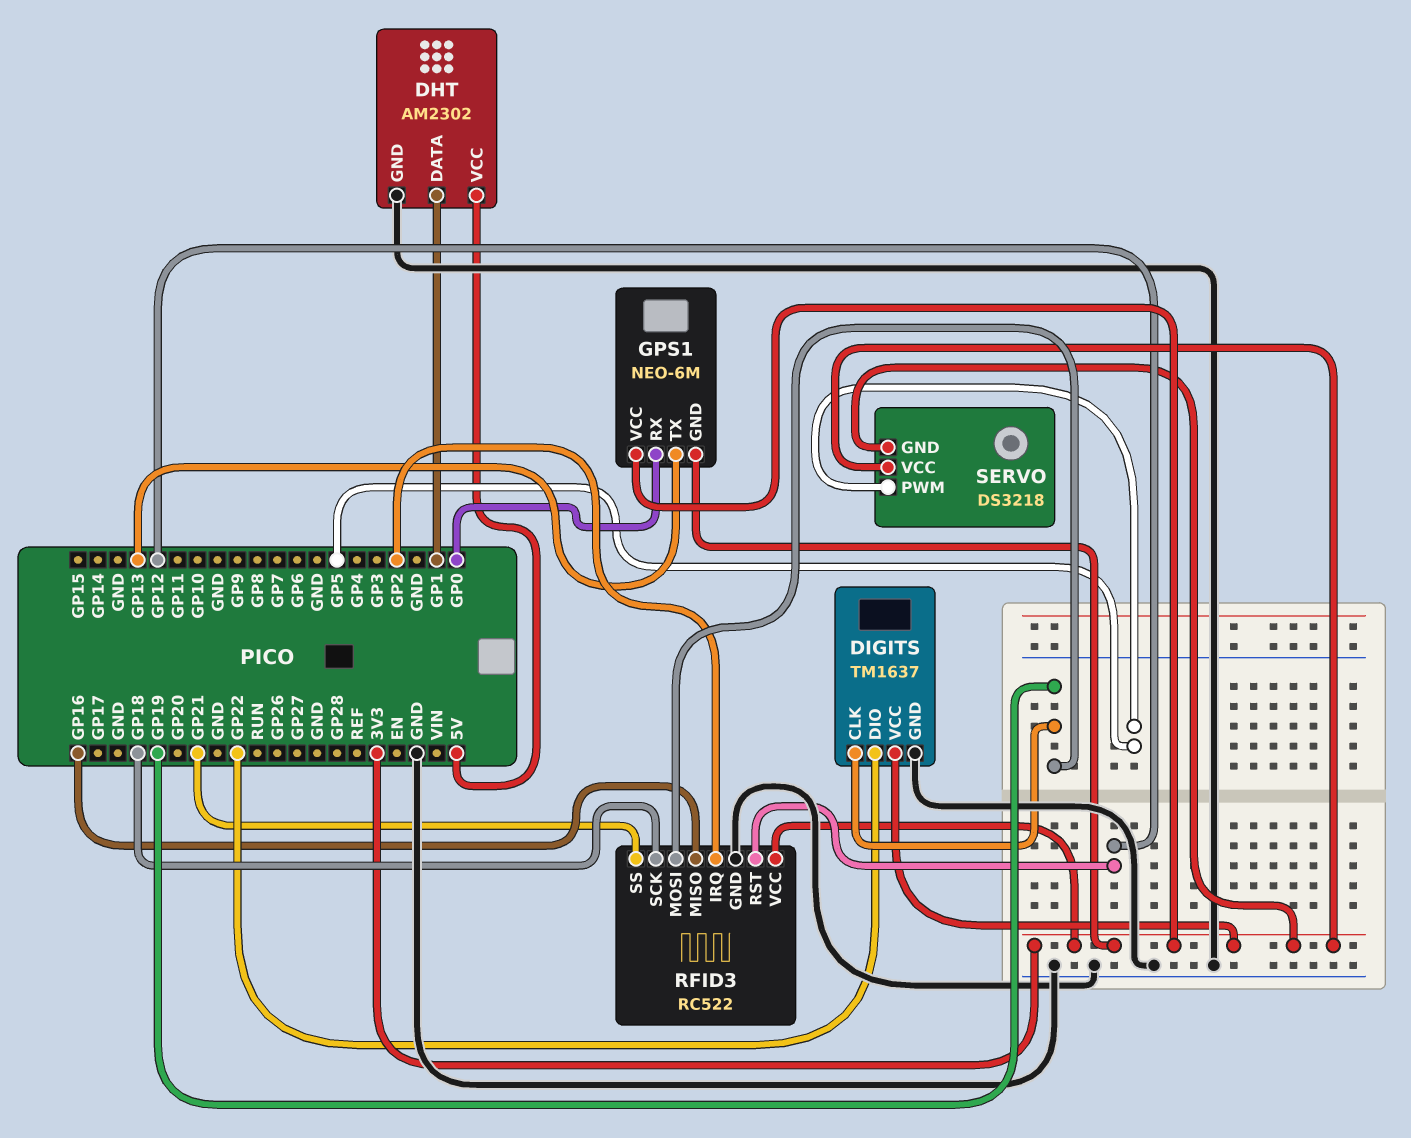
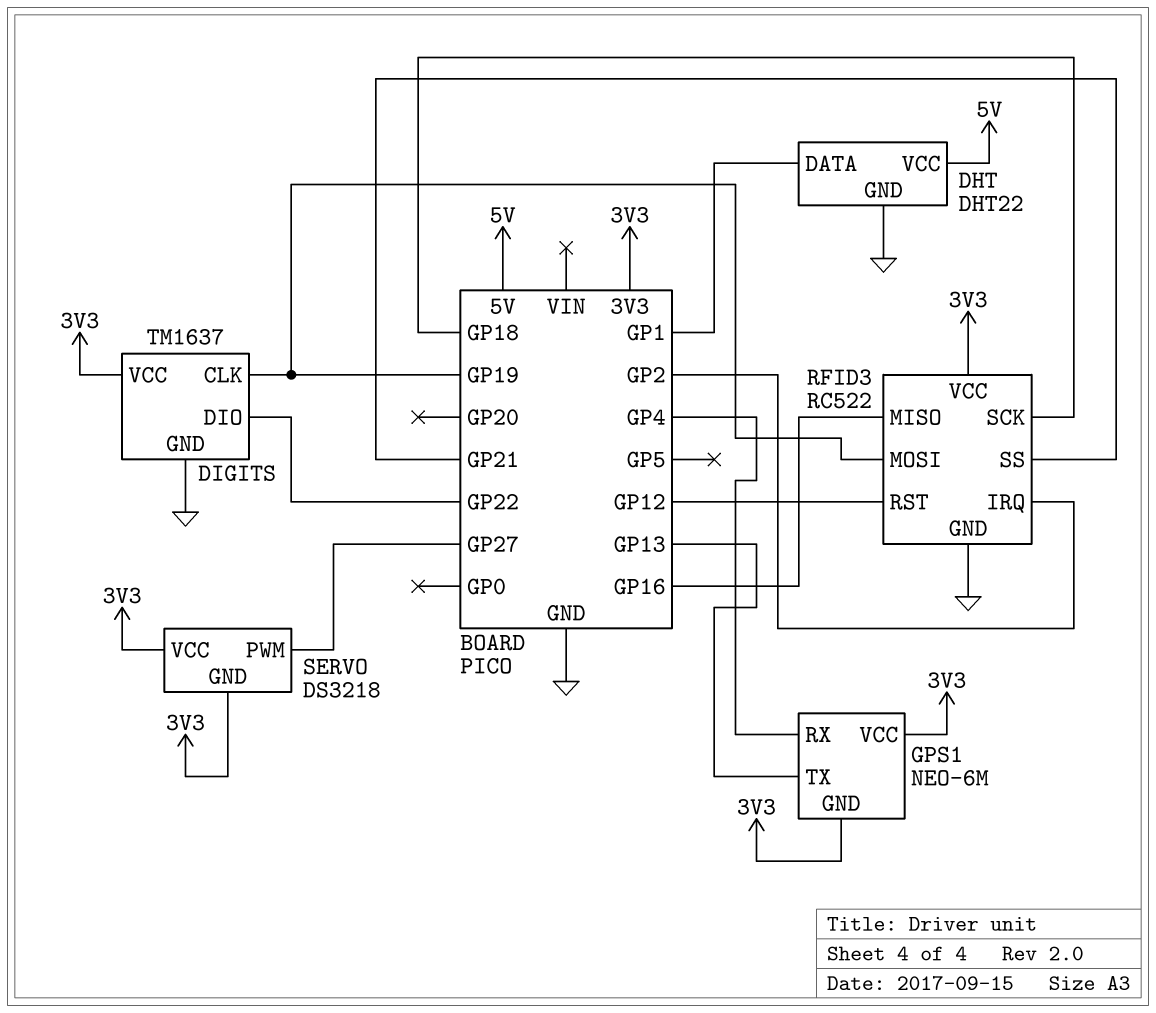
DHT: AM2302 -> DHT22
GPS1 pin RX: GP0 -> GP4
SERVO pin PWM: GP5 -> GP27

